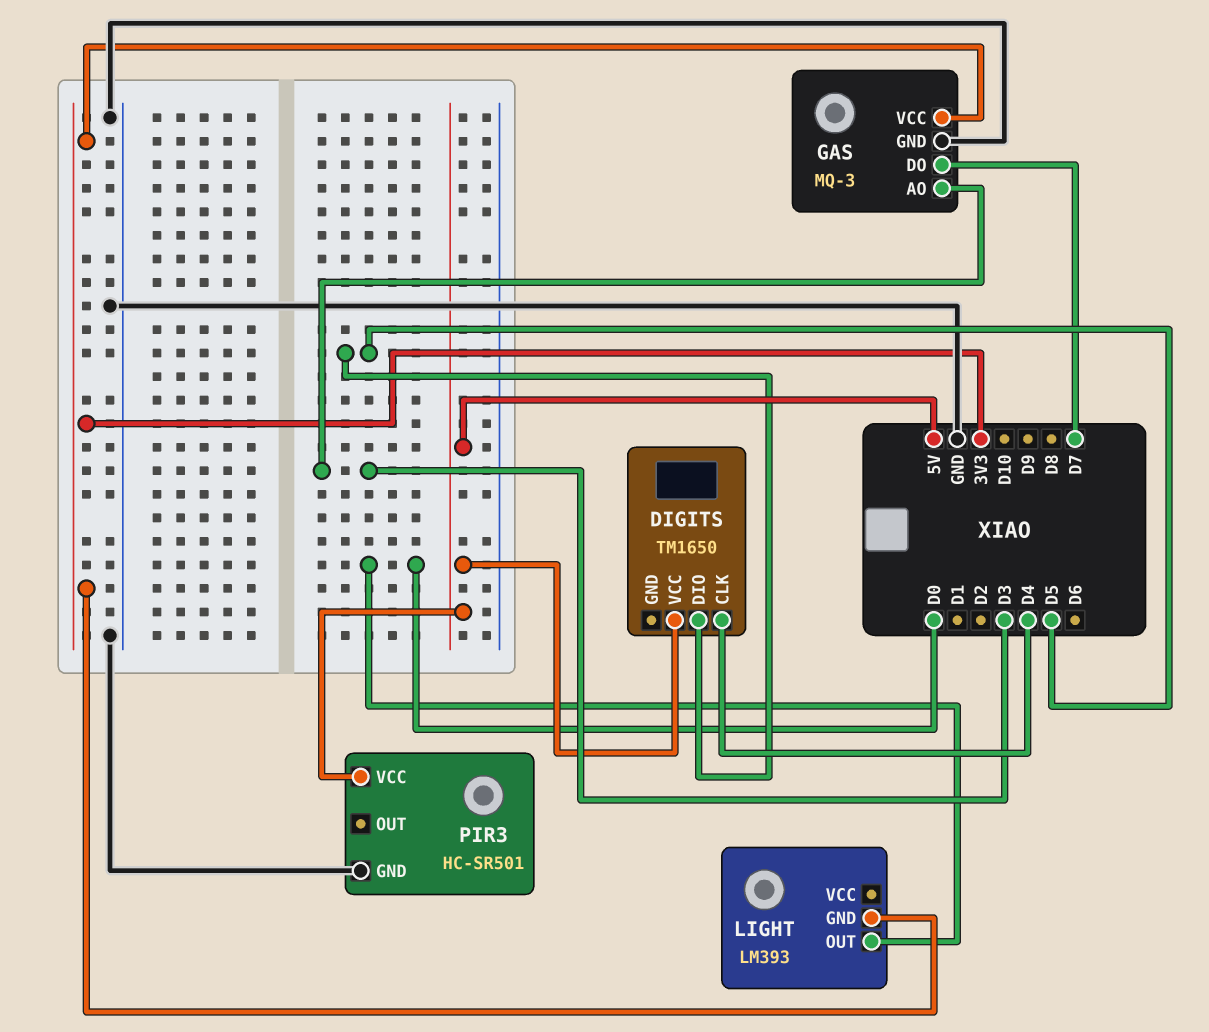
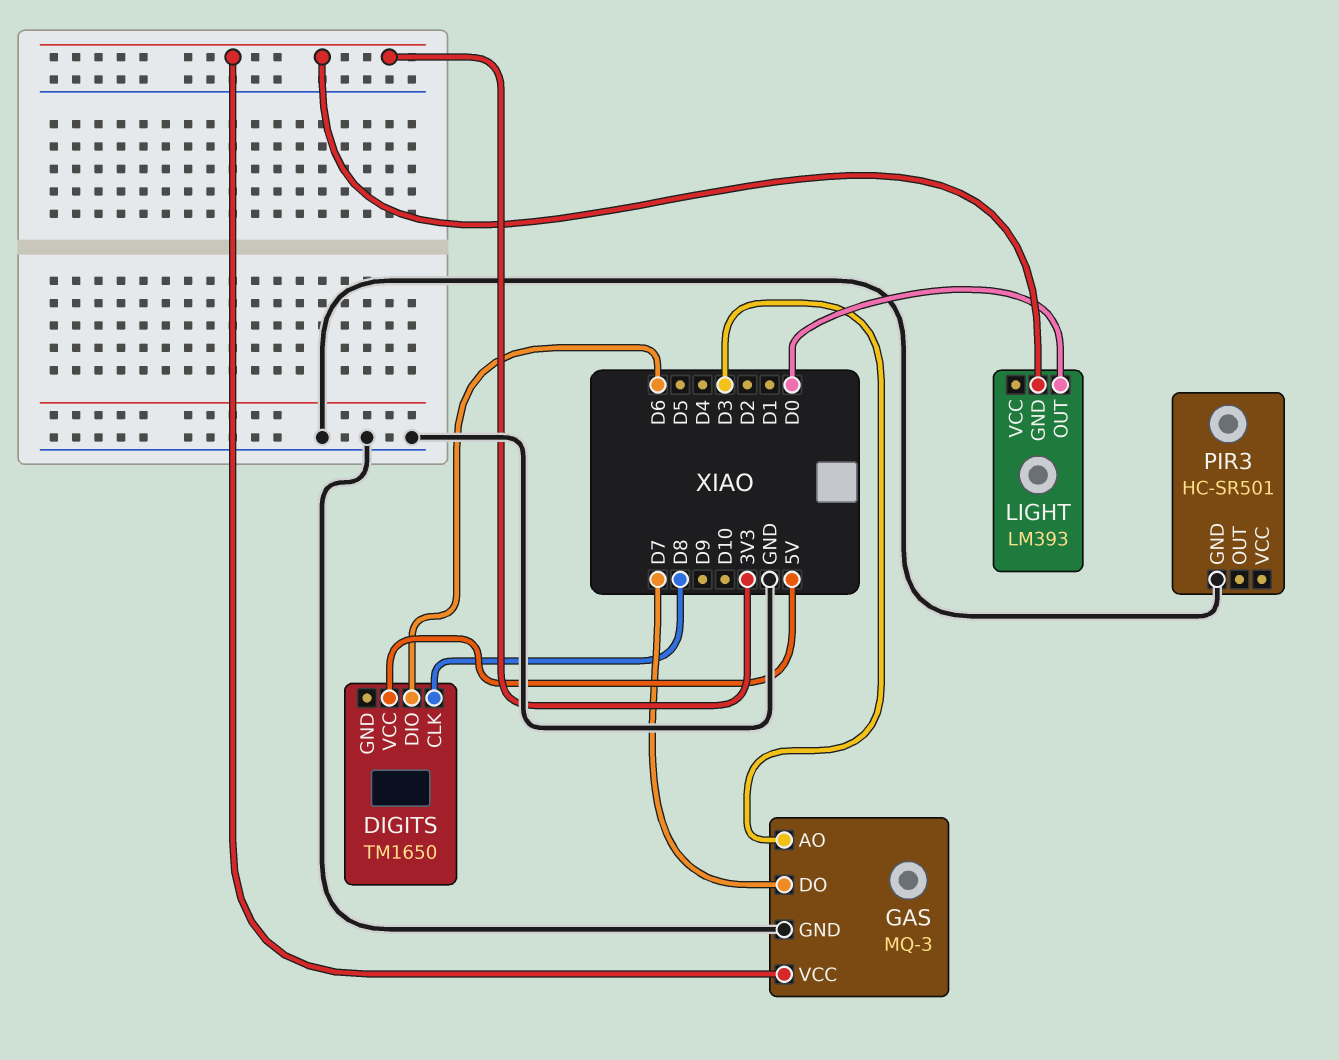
DIGITS pin CLK: D4 -> D8
DIGITS pin DIO: D5 -> D6
PIR3 pin VCC: 5V -> none

